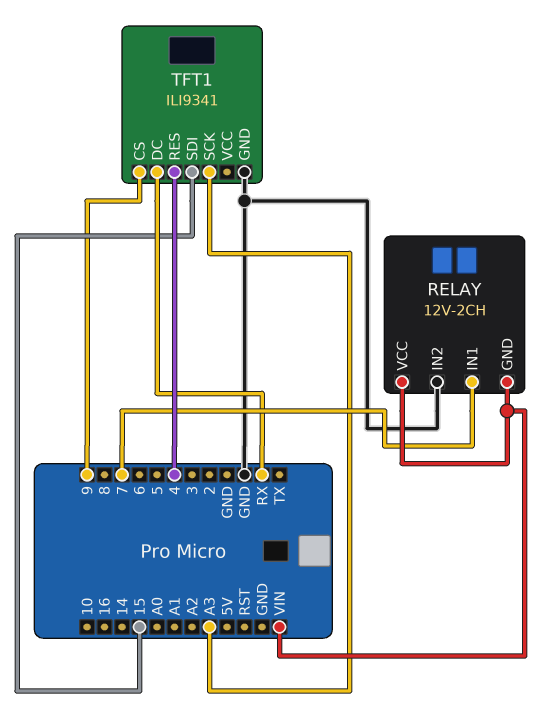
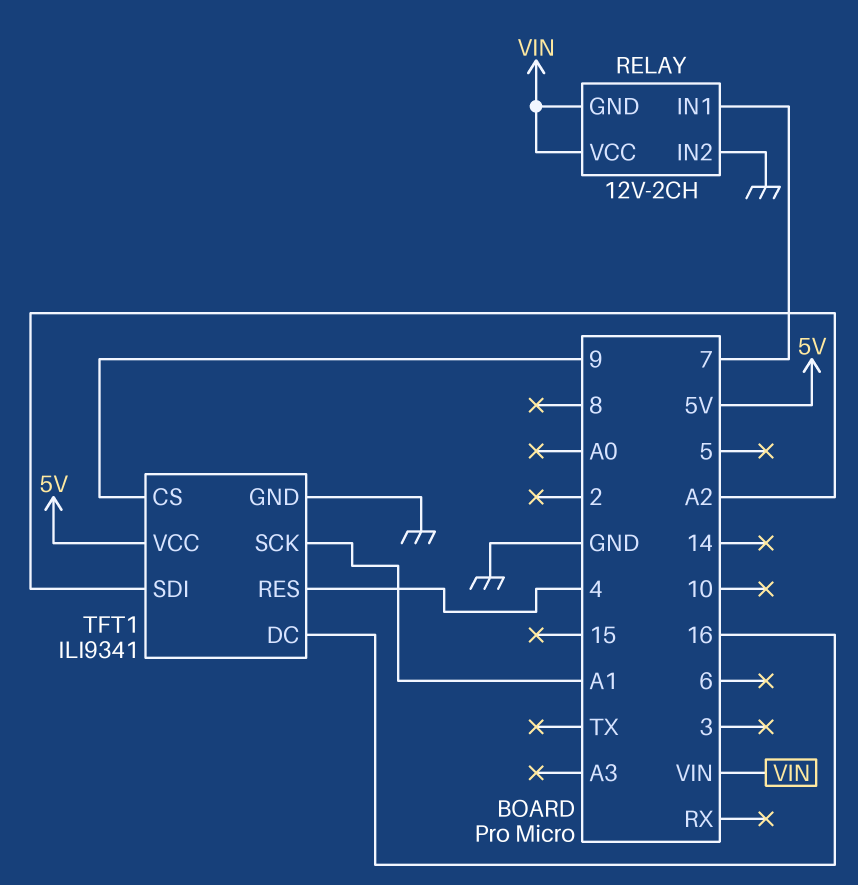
TFT1 pin DC: RX -> 16
TFT1 pin SCK: A3 -> A1
TFT1 pin SDI: 15 -> A2
TFT1 pin VCC: none -> 5V

